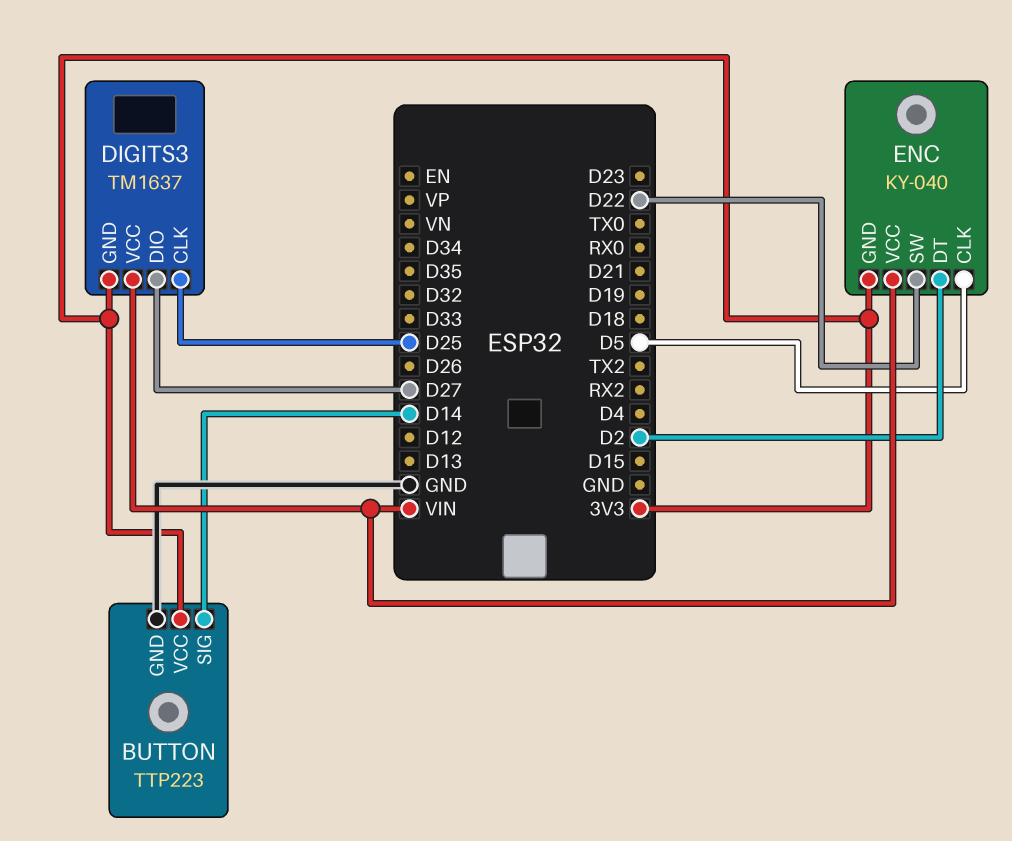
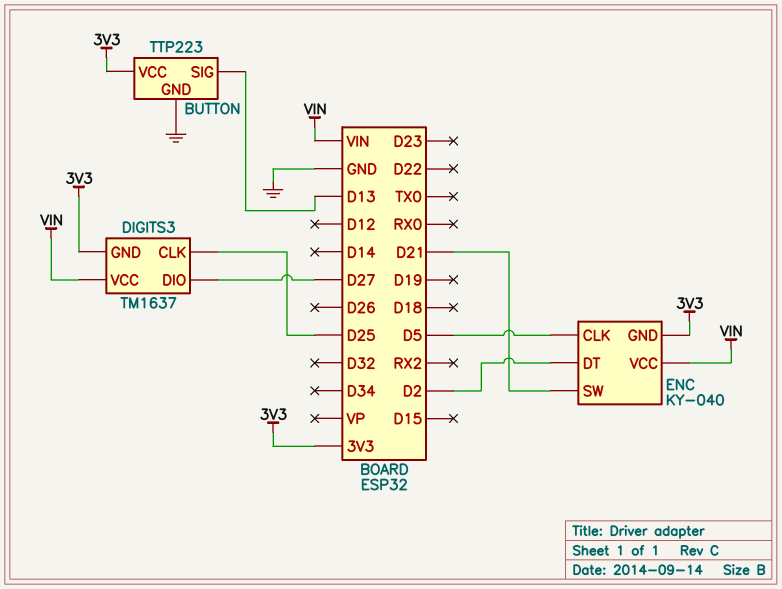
BUTTON pin SIG: D14 -> D13
ENC pin SW: D22 -> D21

